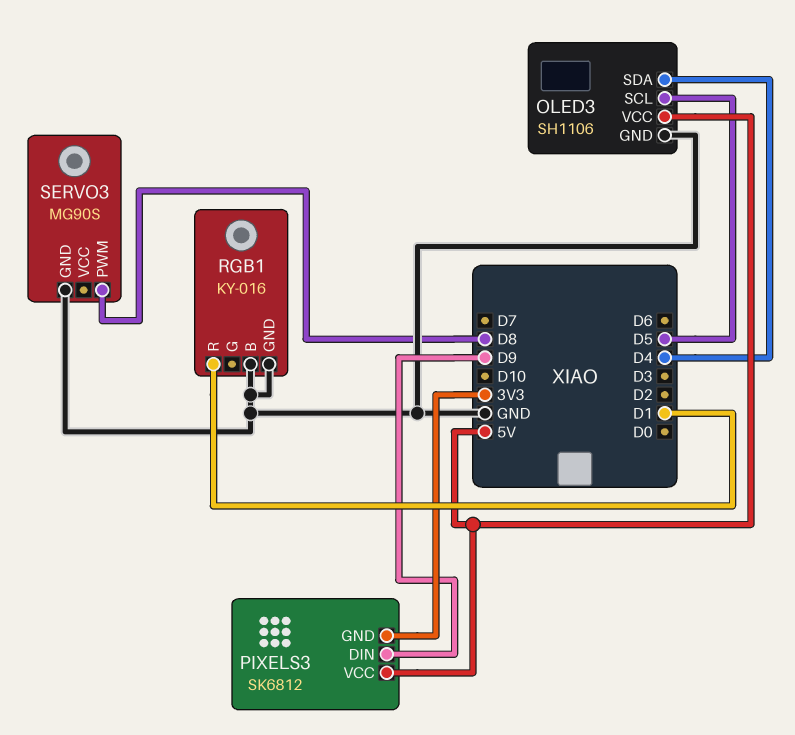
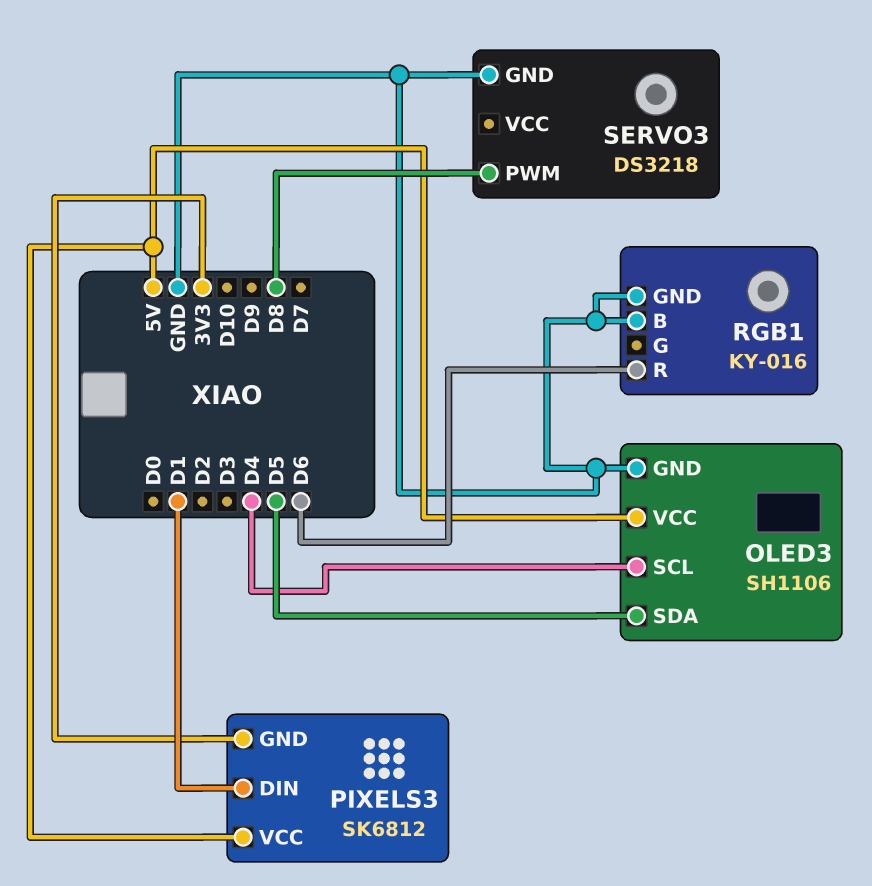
OLED3 pin SCL: D5 -> D4
OLED3 pin SDA: D4 -> D5
PIXELS3 pin DIN: D9 -> D1
RGB1 pin R: D1 -> D6
SERVO3: MG90S -> DS3218

